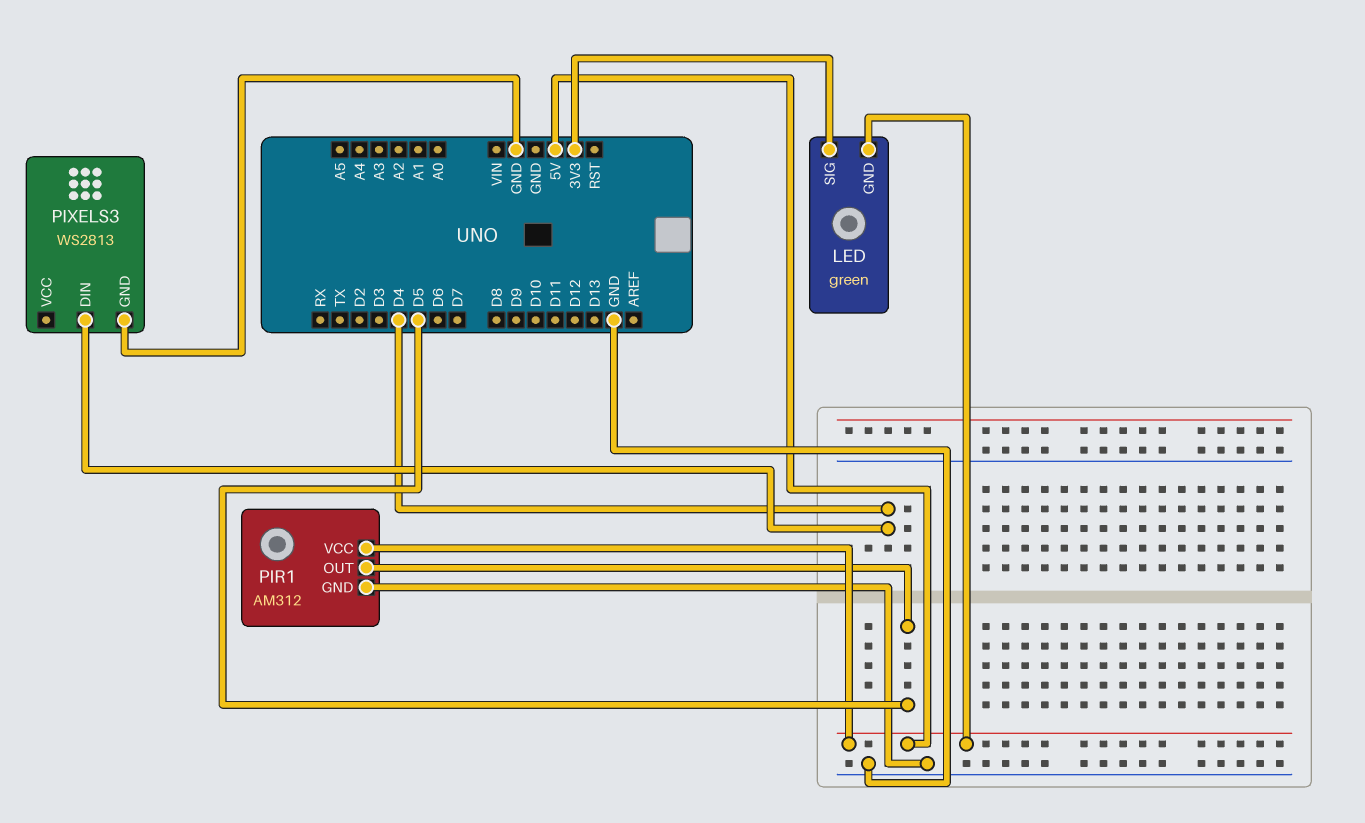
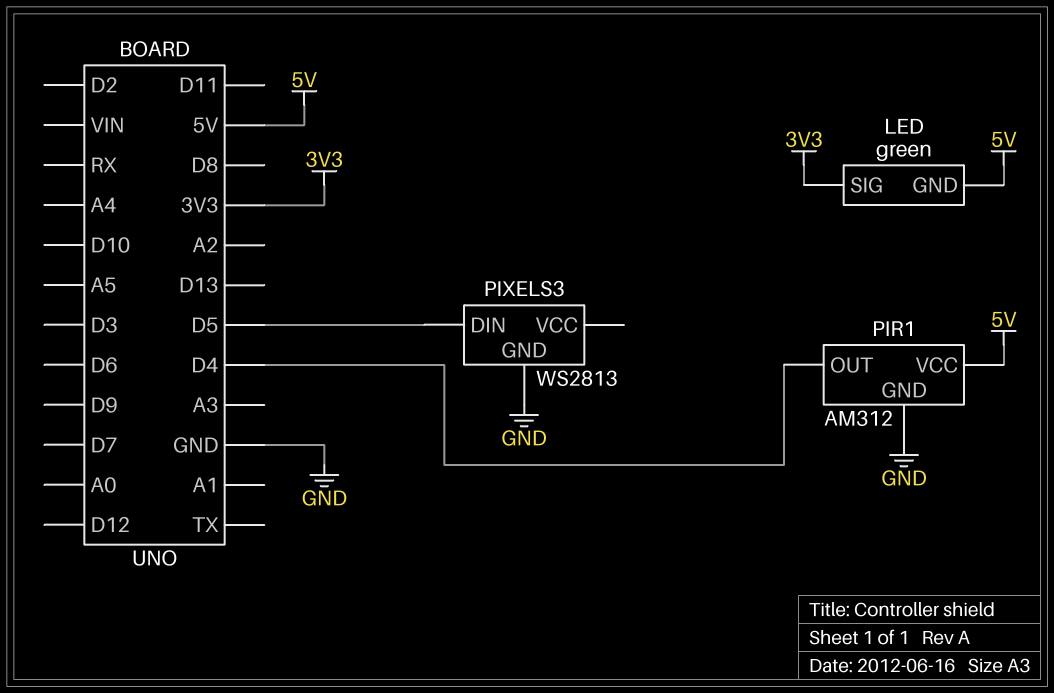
PIR1 pin OUT: D5 -> D4
PIXELS3 pin DIN: D4 -> D5

